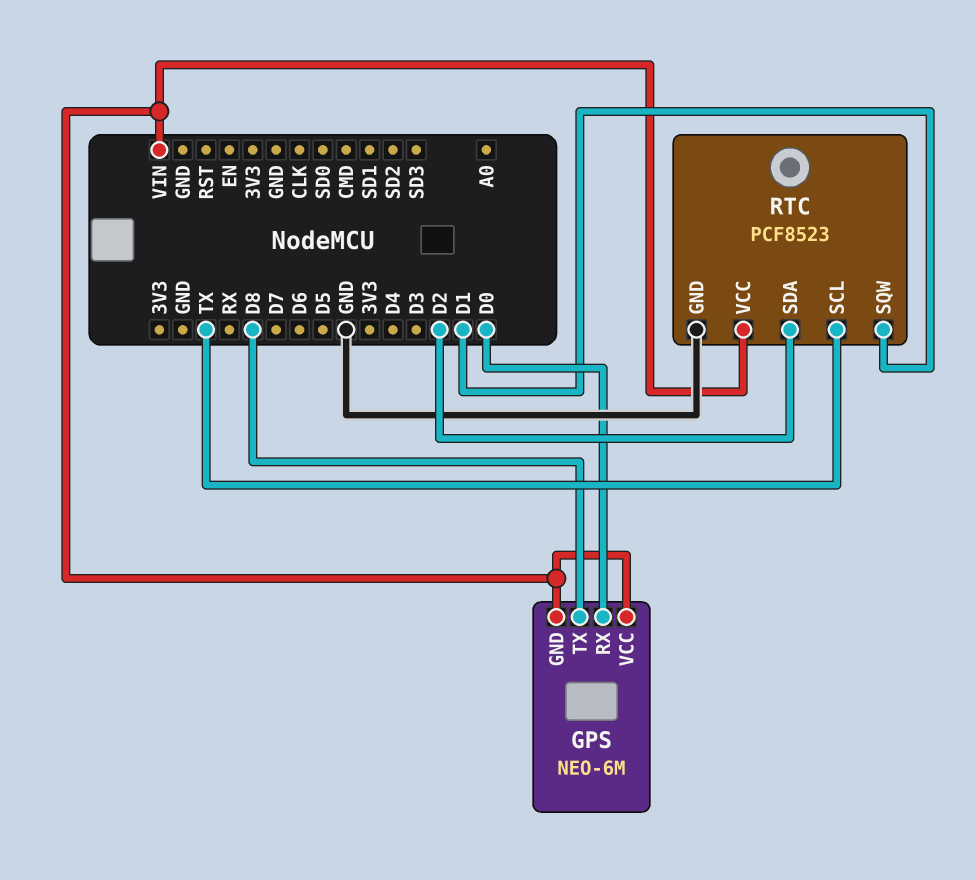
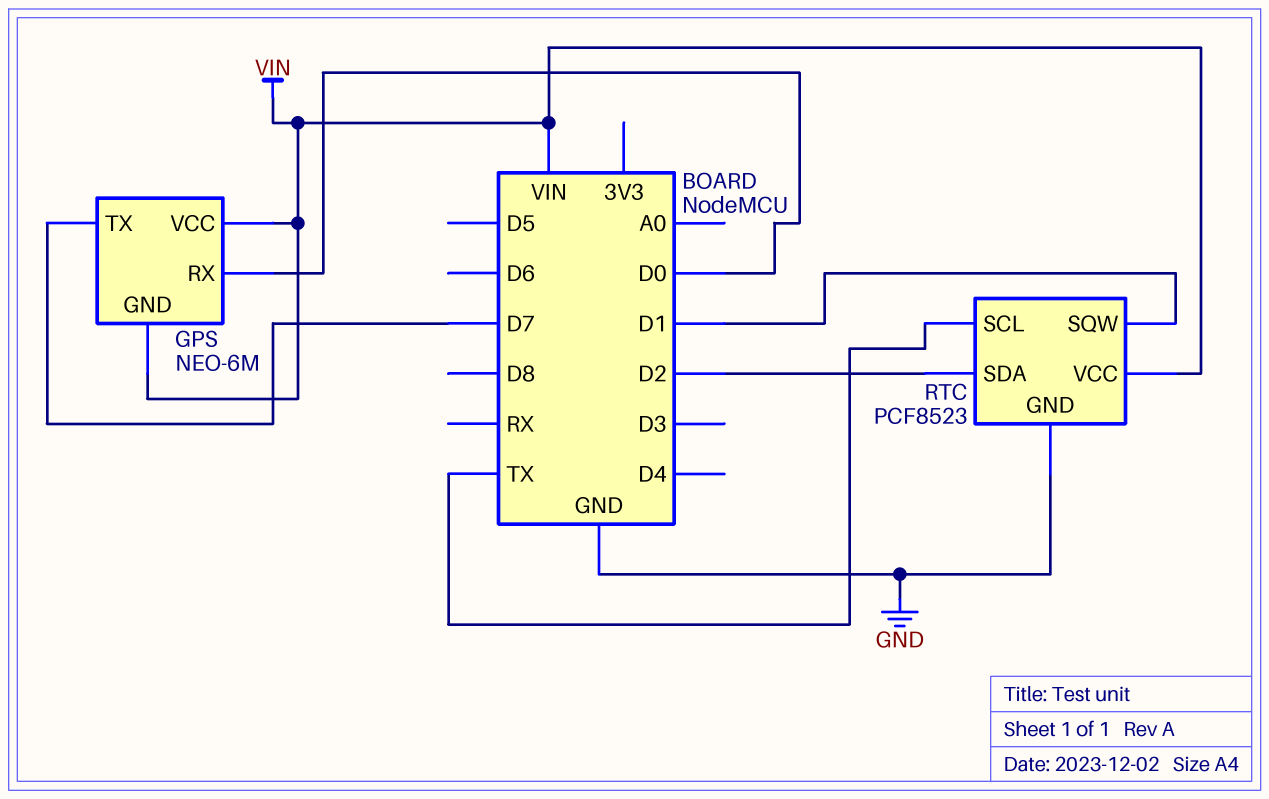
GPS pin TX: D8 -> D7

